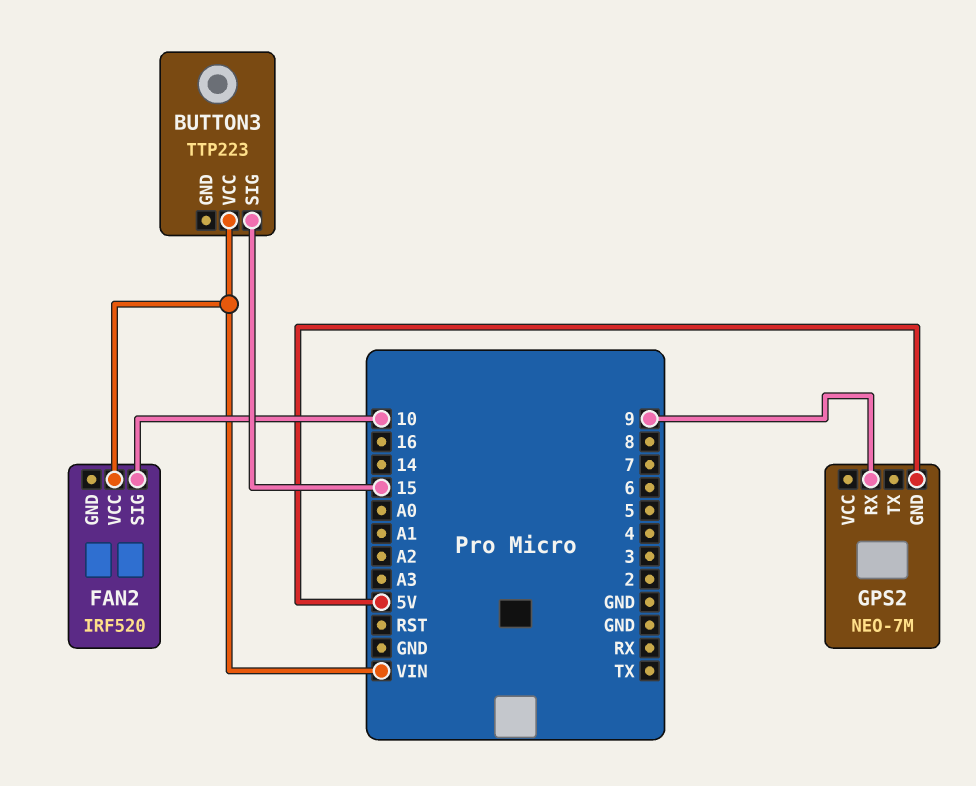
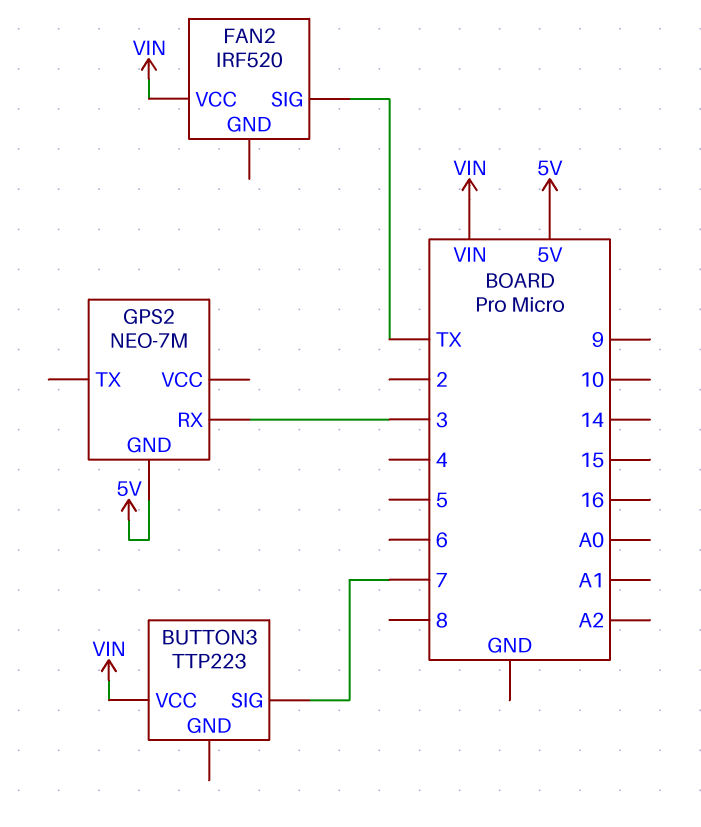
BUTTON3 pin SIG: 15 -> 7
FAN2 pin SIG: 10 -> TX
GPS2 pin RX: 9 -> 3

